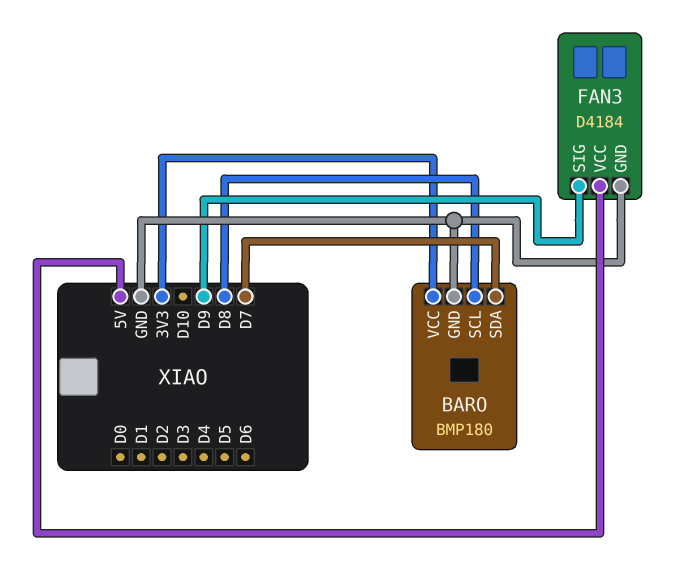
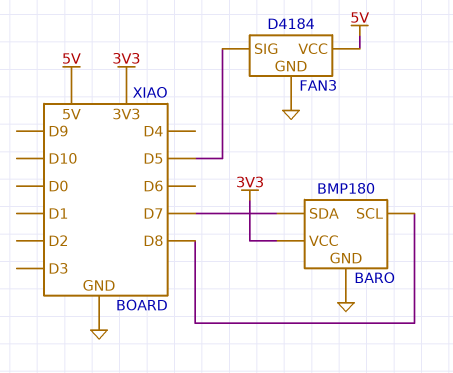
FAN3 pin SIG: D9 -> D5

